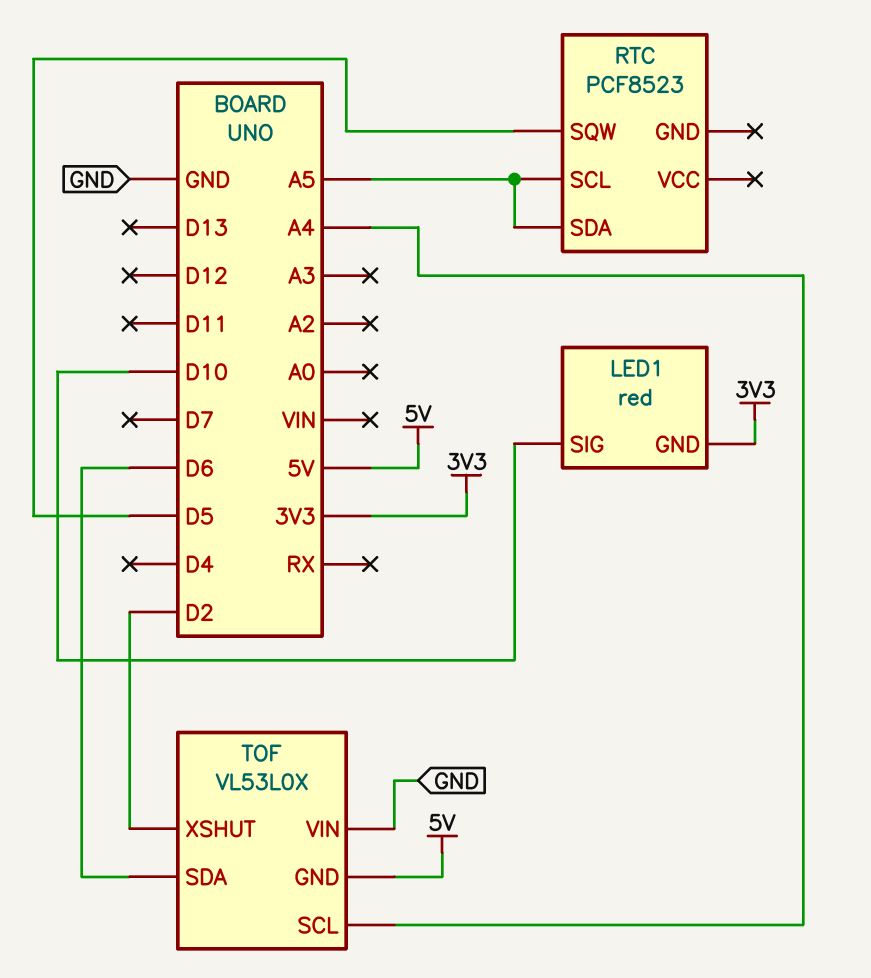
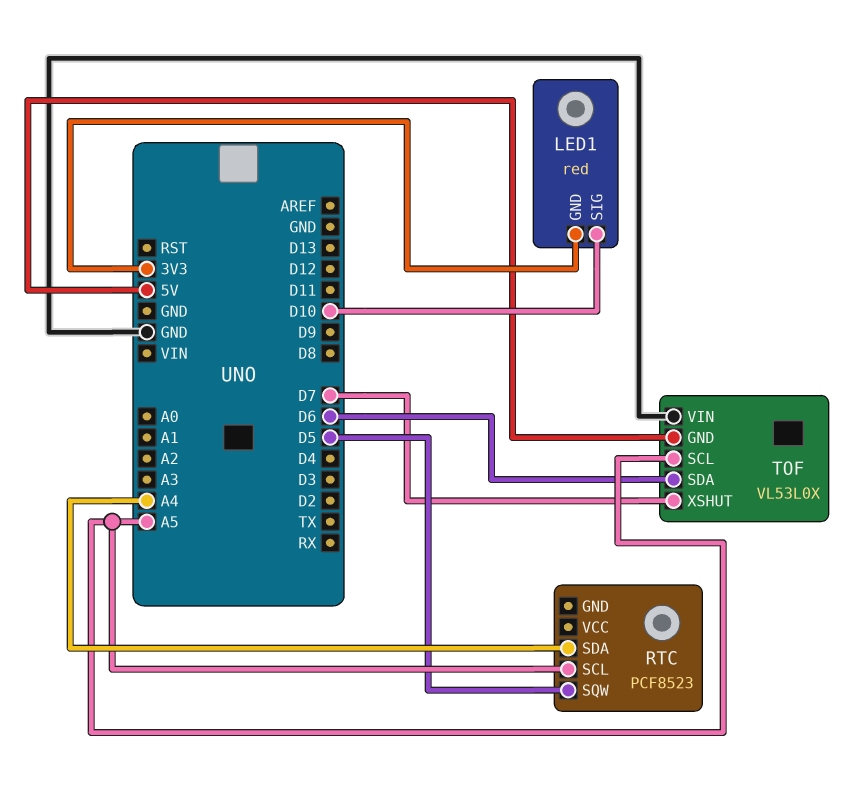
RTC pin SDA: A5 -> A4
TOF pin SCL: A4 -> A5
TOF pin XSHUT: D2 -> D7

